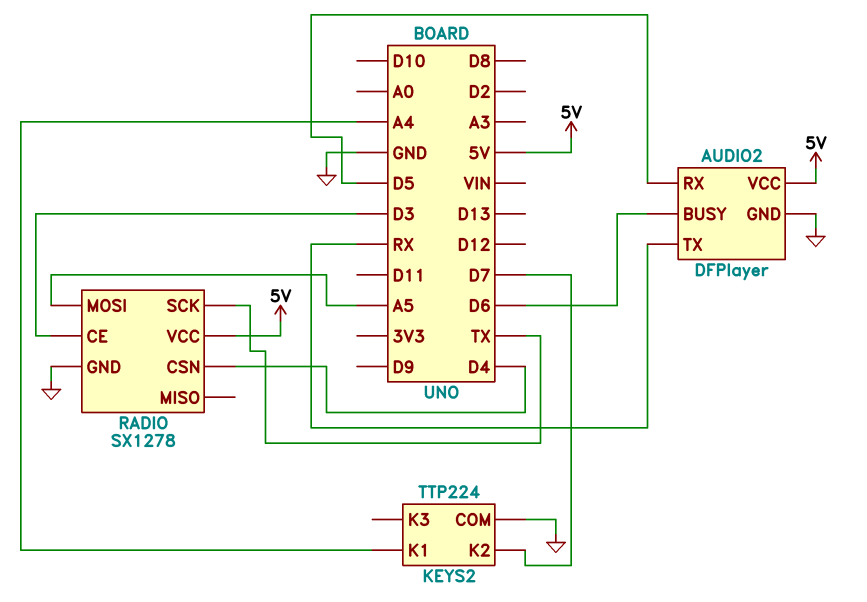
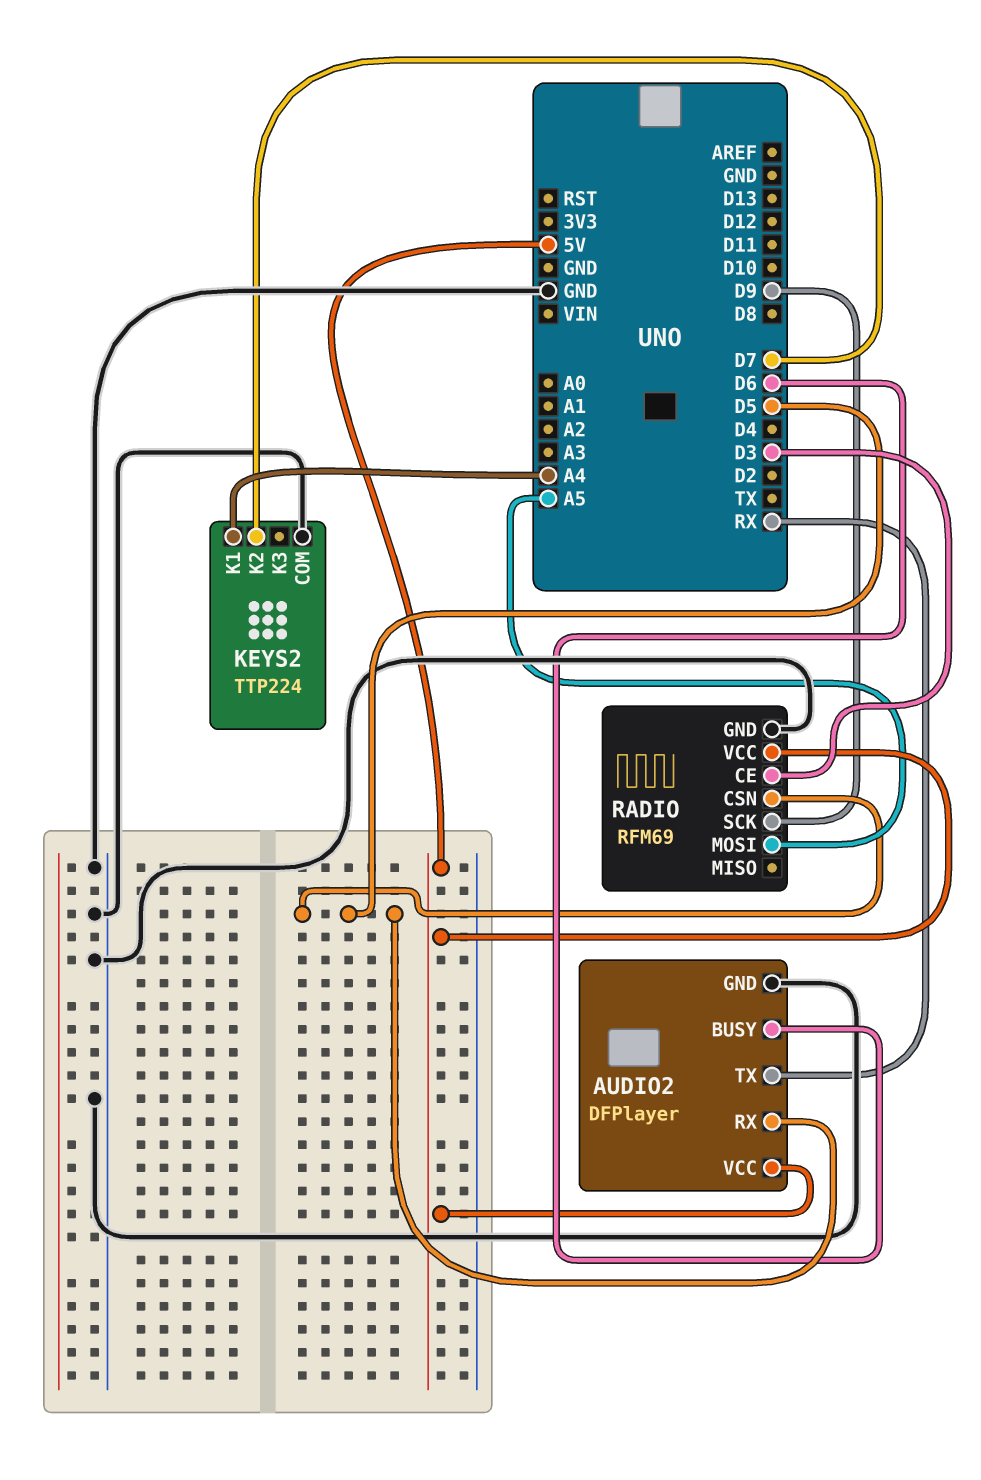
RADIO: SX1278 -> RFM69
RADIO pin CSN: D4 -> D5
RADIO pin SCK: TX -> D9

